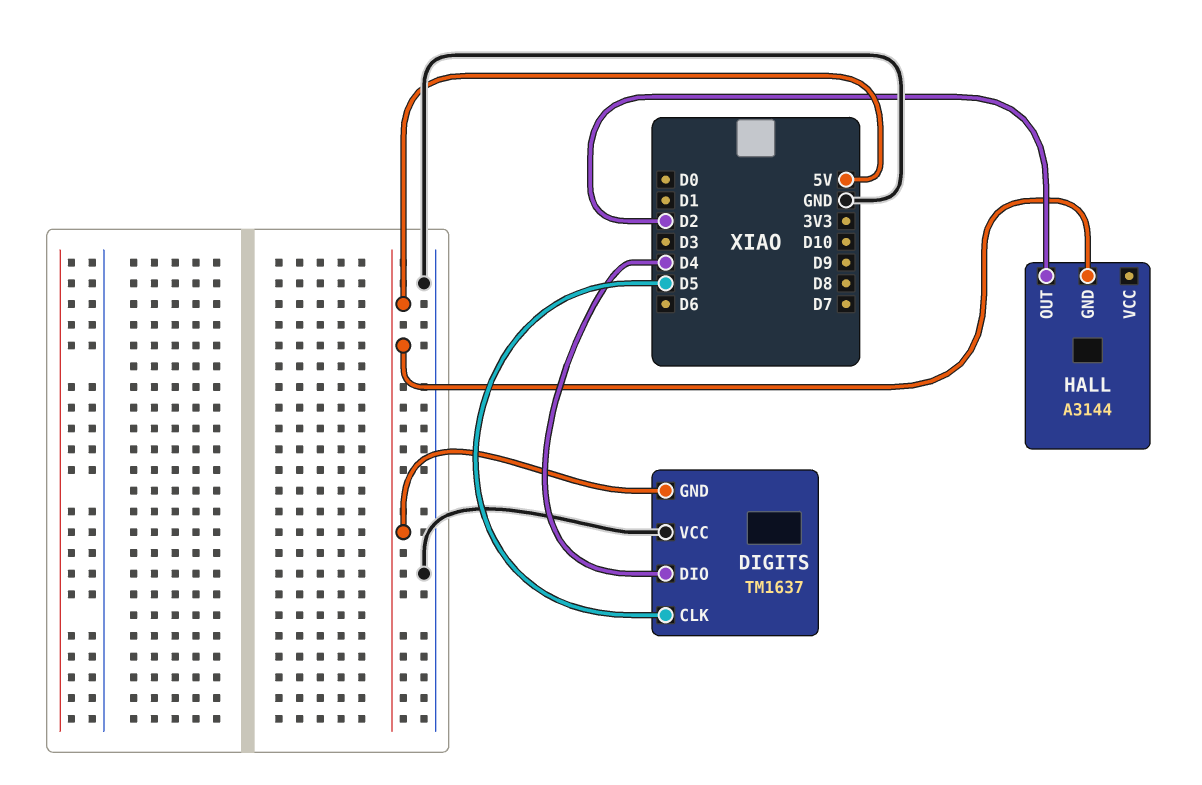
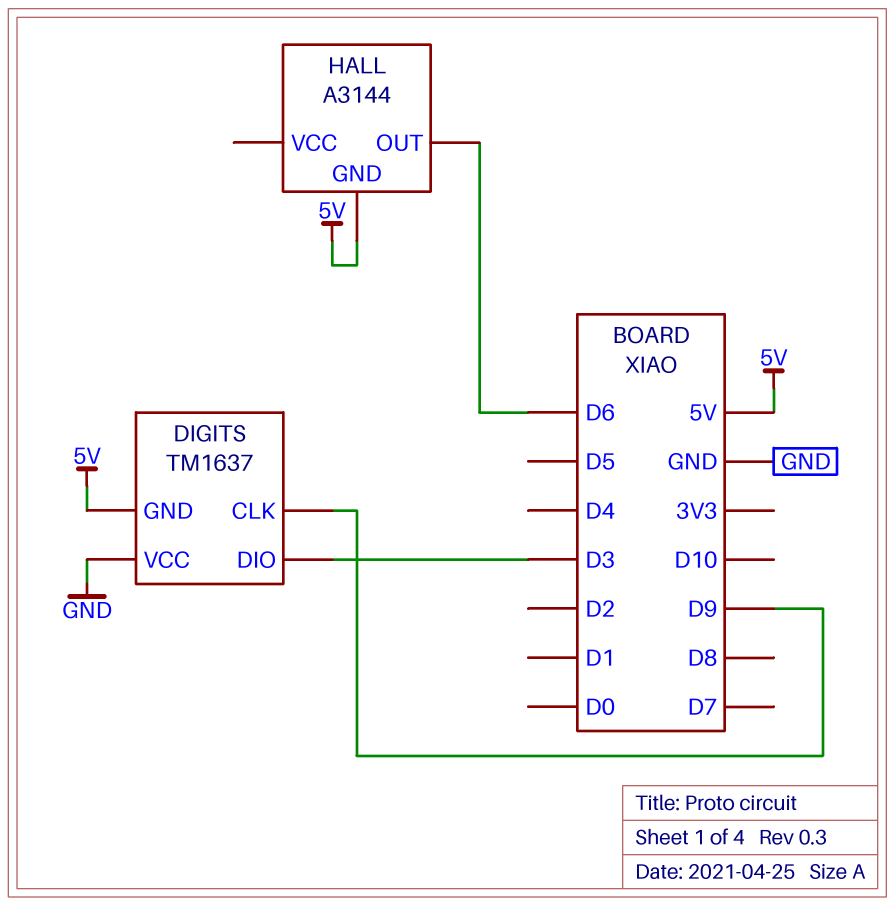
DIGITS pin CLK: D5 -> D9
DIGITS pin DIO: D4 -> D3
HALL pin OUT: D2 -> D6

